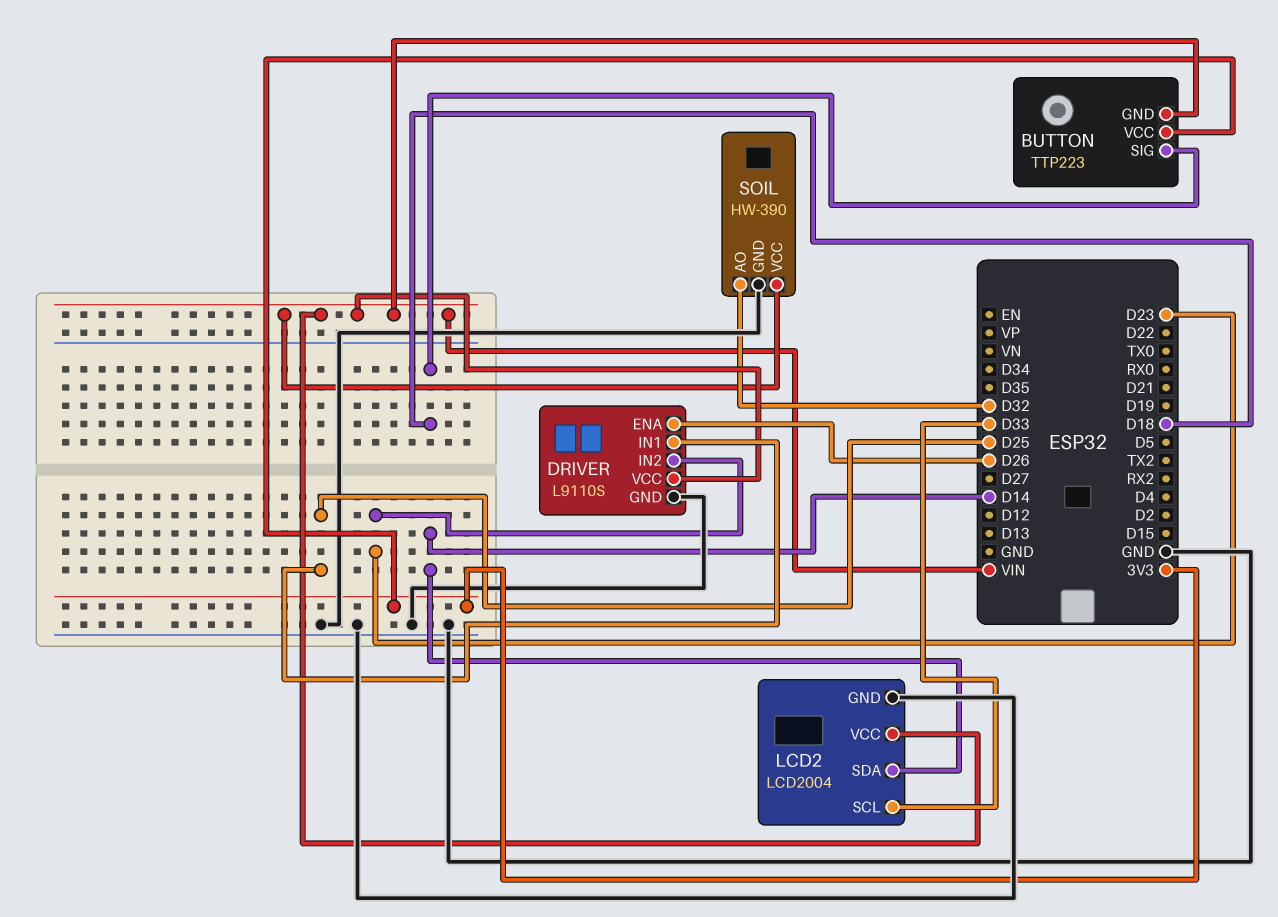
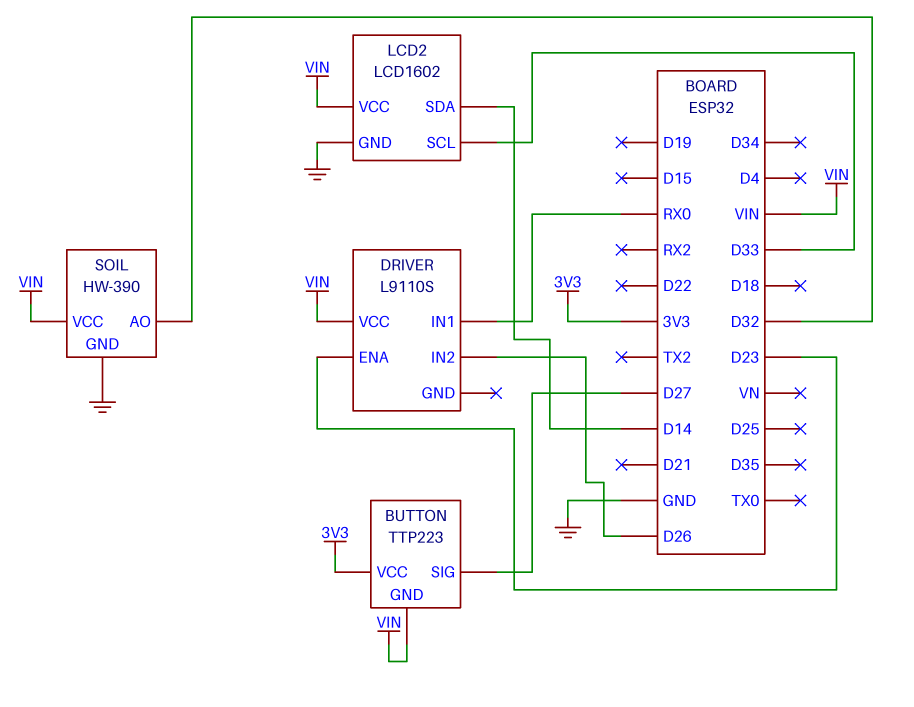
BUTTON pin SIG: D18 -> D27
DRIVER pin ENA: D26 -> D23
DRIVER pin GND: GND -> none
DRIVER pin IN1: D25 -> RX0
DRIVER pin IN2: D23 -> D26
LCD2: LCD2004 -> LCD1602

